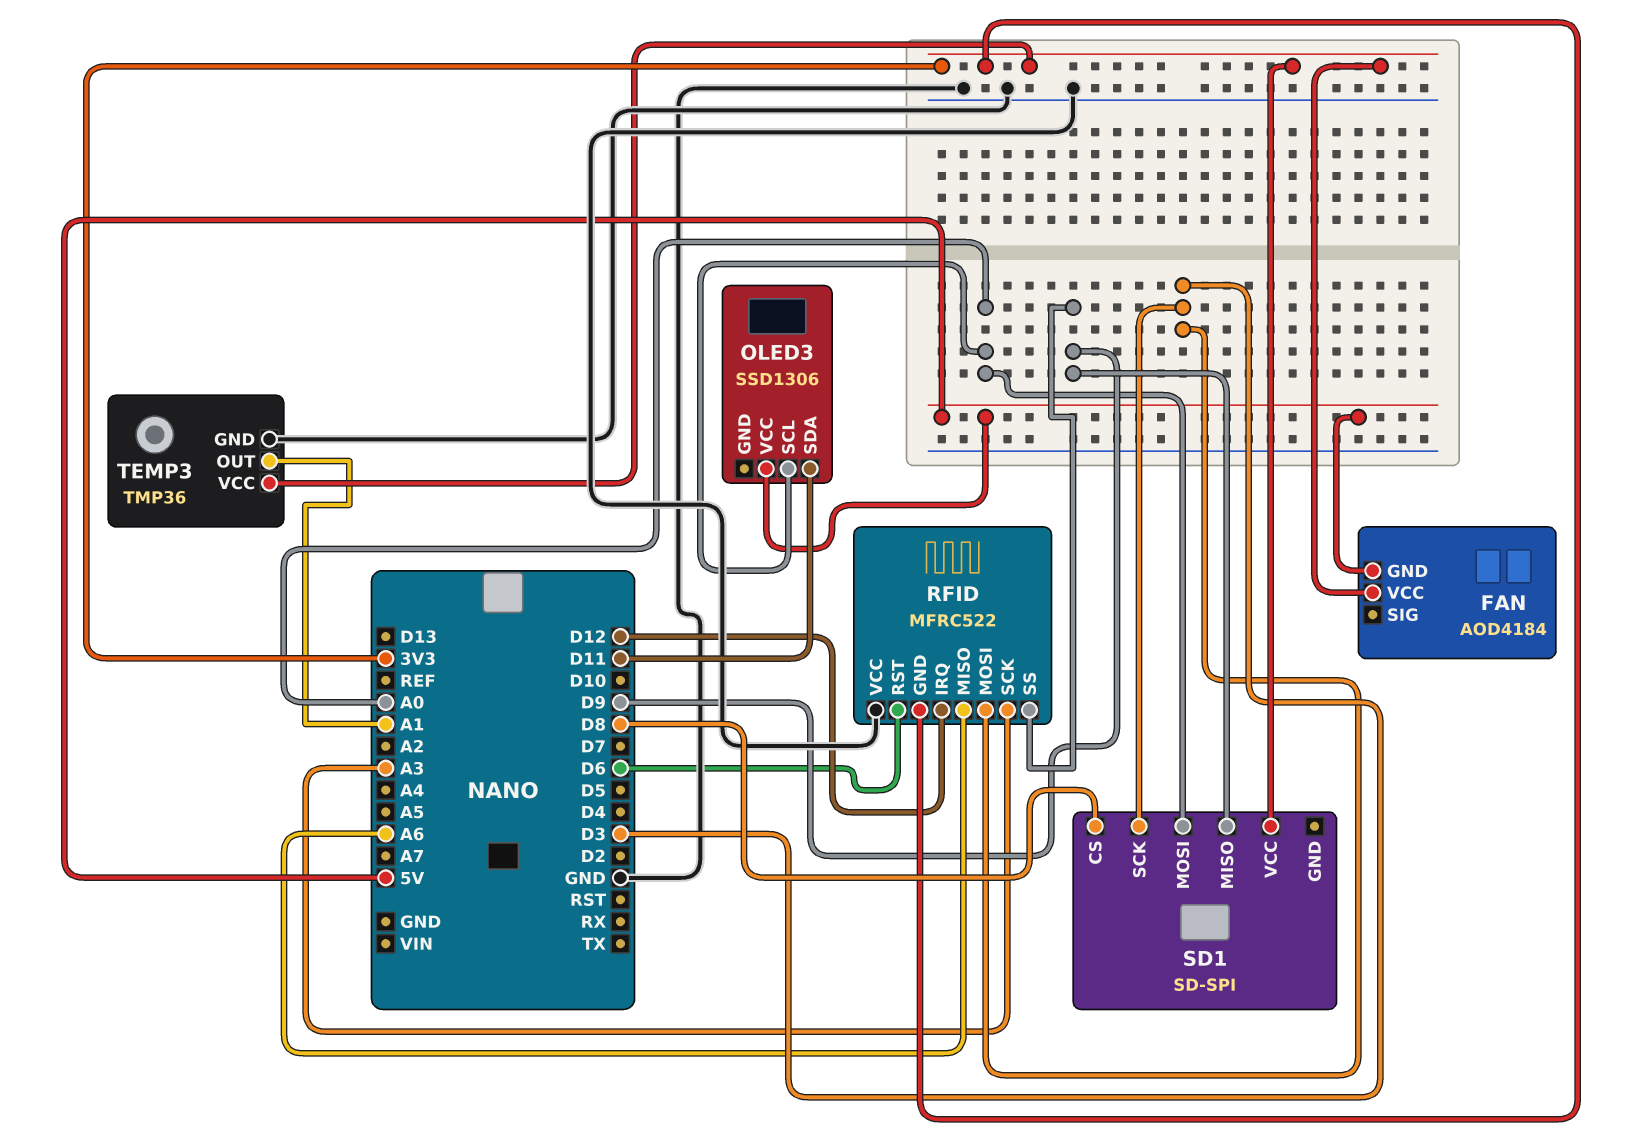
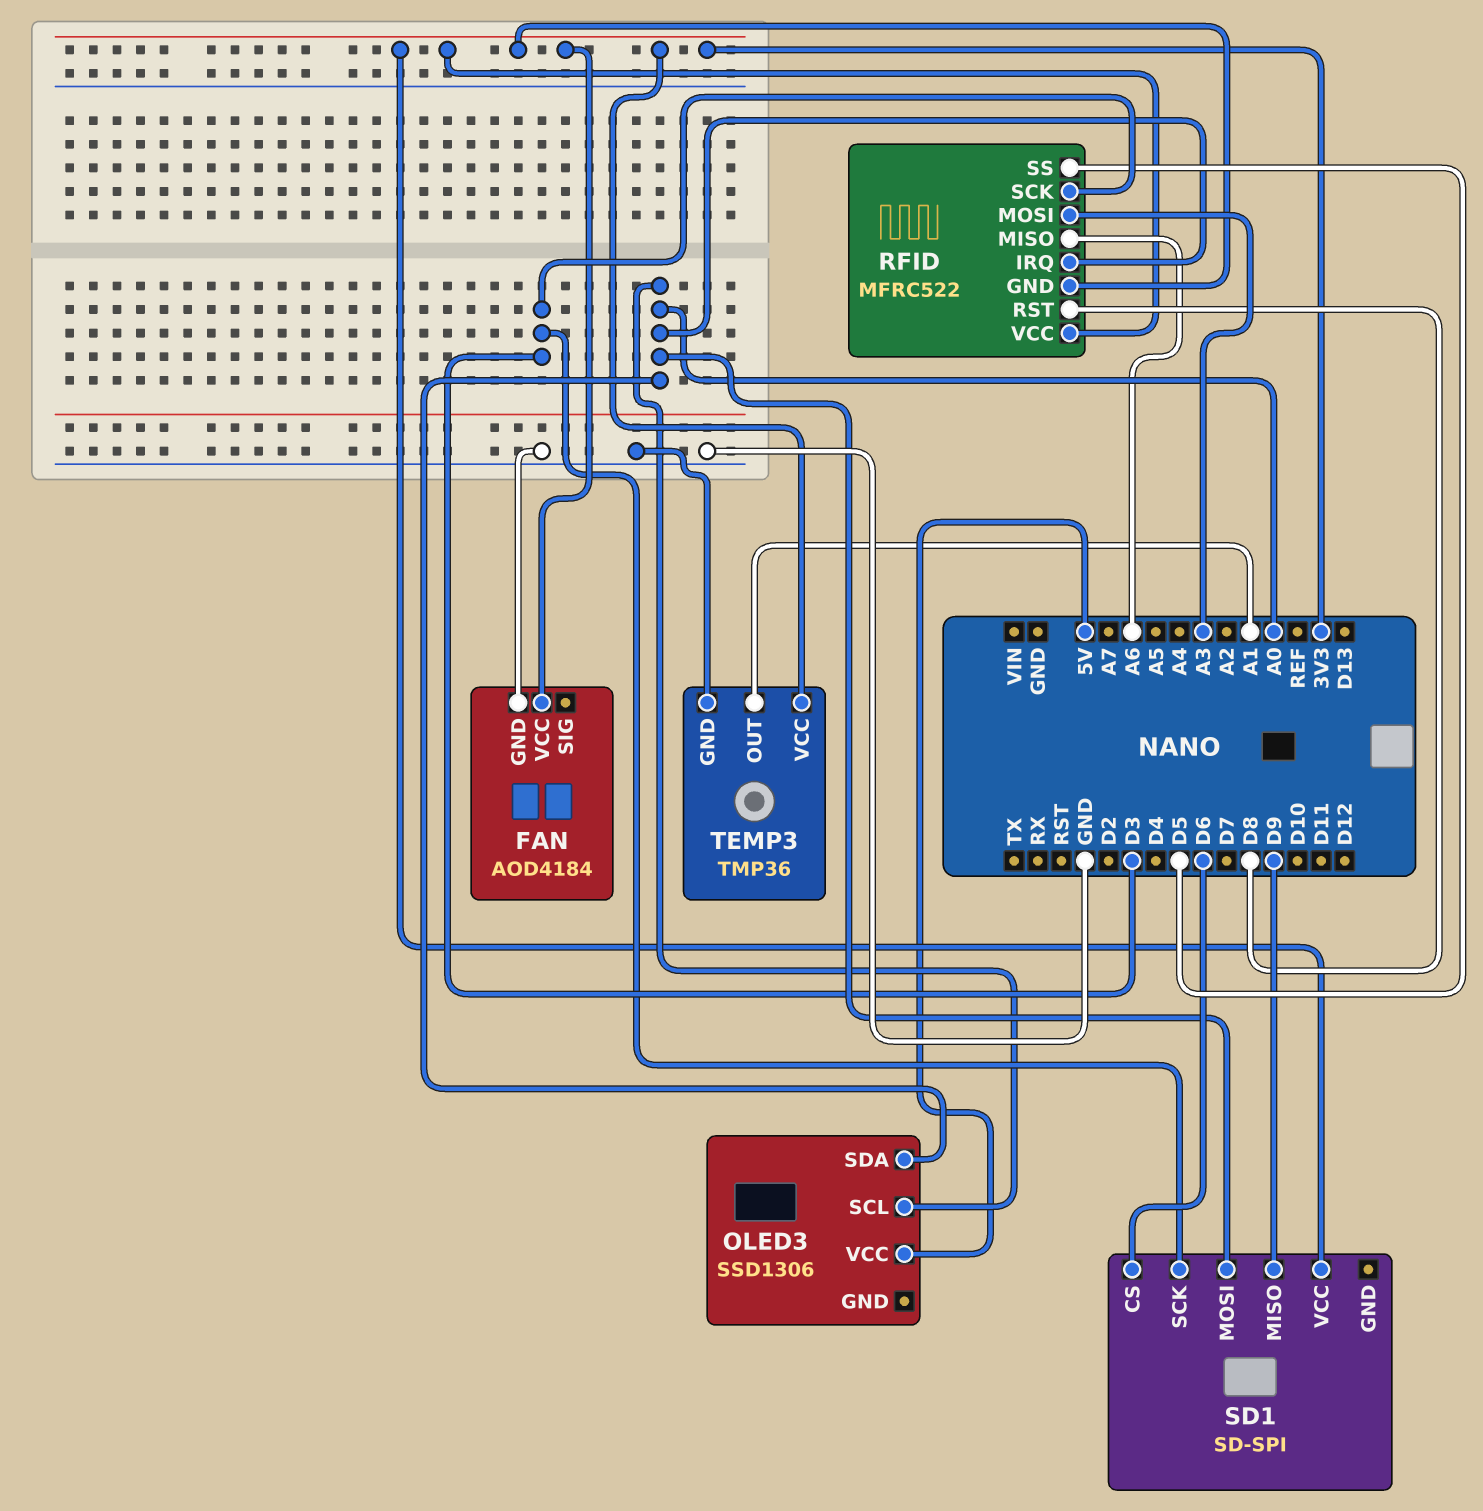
FAN pin GND: 5V -> GND
OLED3 pin SDA: D11 -> A0
RFID pin IRQ: D12 -> A0
RFID pin MOSI: D3 -> A3
RFID pin RST: D6 -> D8
RFID pin SCK: A3 -> D3
RFID pin SS: D9 -> D5
RFID pin VCC: GND -> 3V3
SD1 pin CS: D8 -> D6

